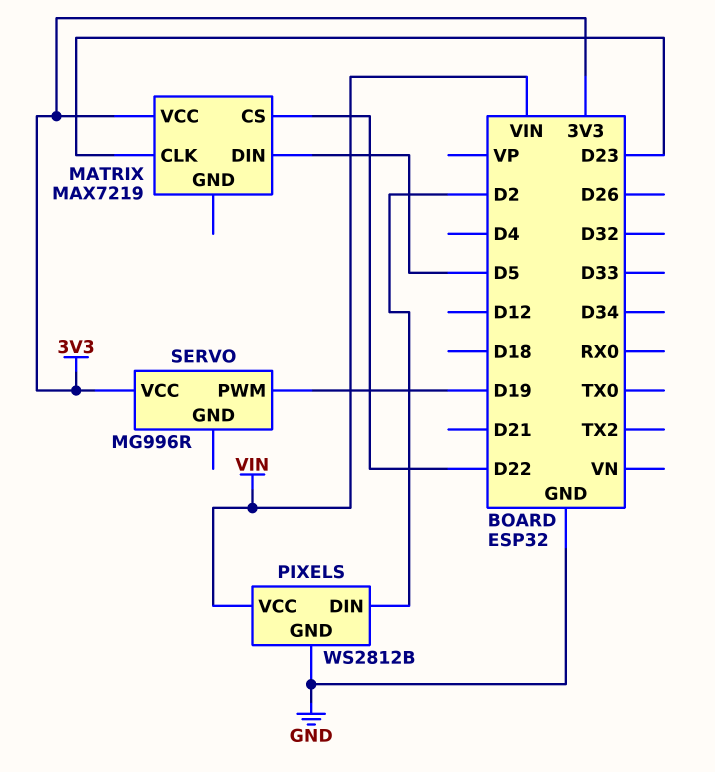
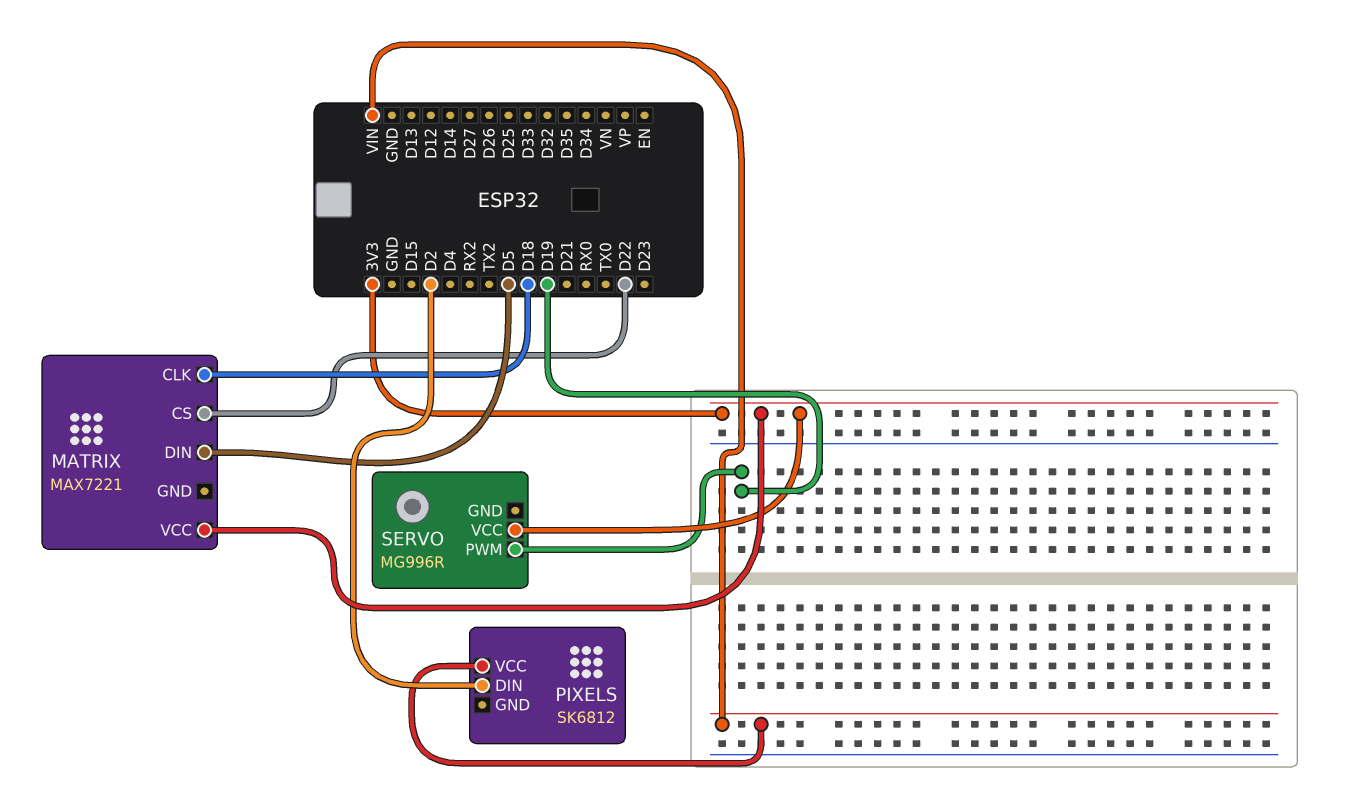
MATRIX: MAX7219 -> MAX7221
MATRIX pin CLK: D23 -> D18
PIXELS: WS2812B -> SK6812
PIXELS pin GND: GND -> none

